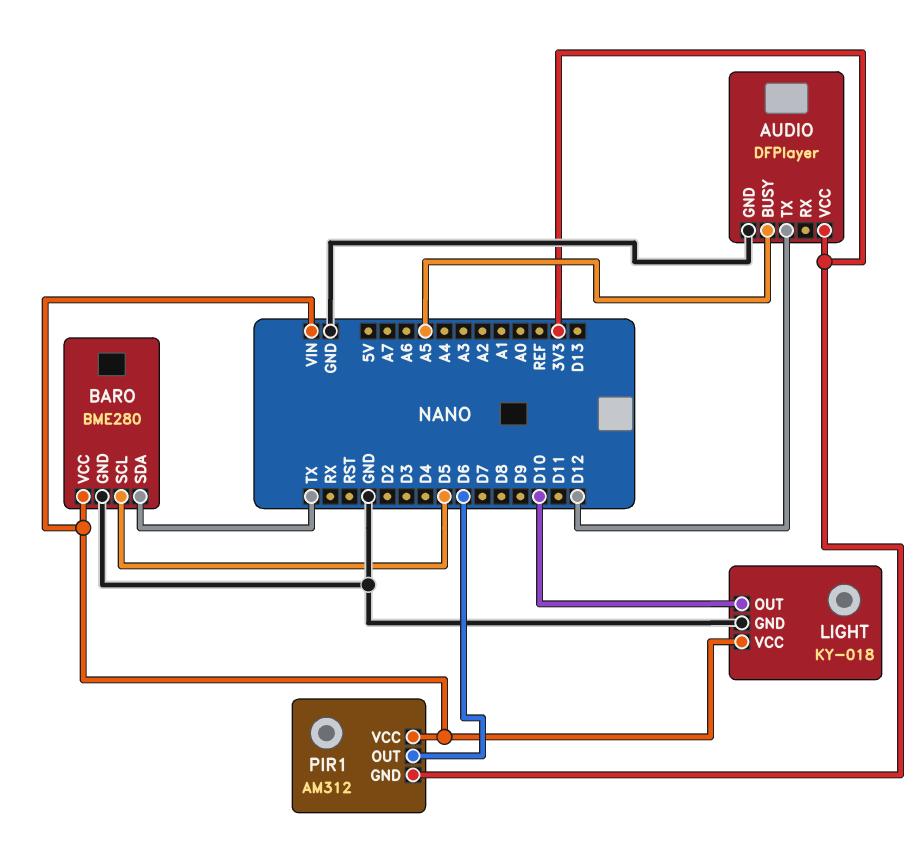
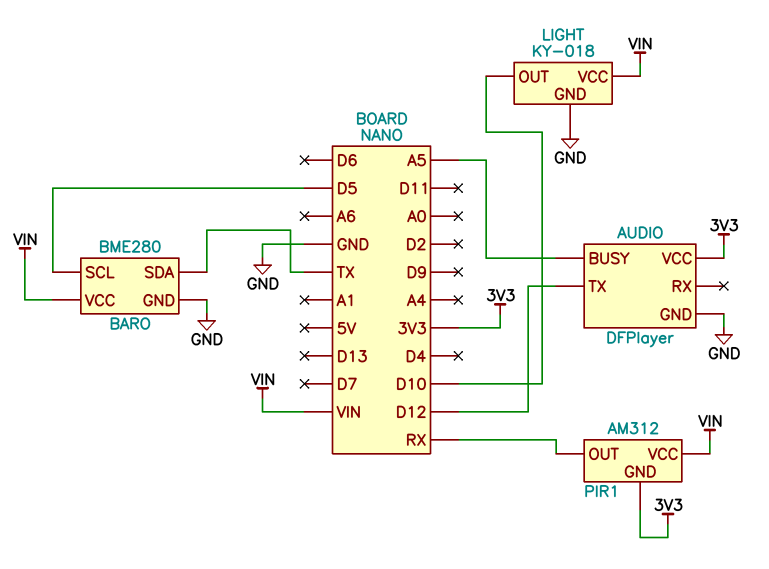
PIR1 pin OUT: D6 -> RX

